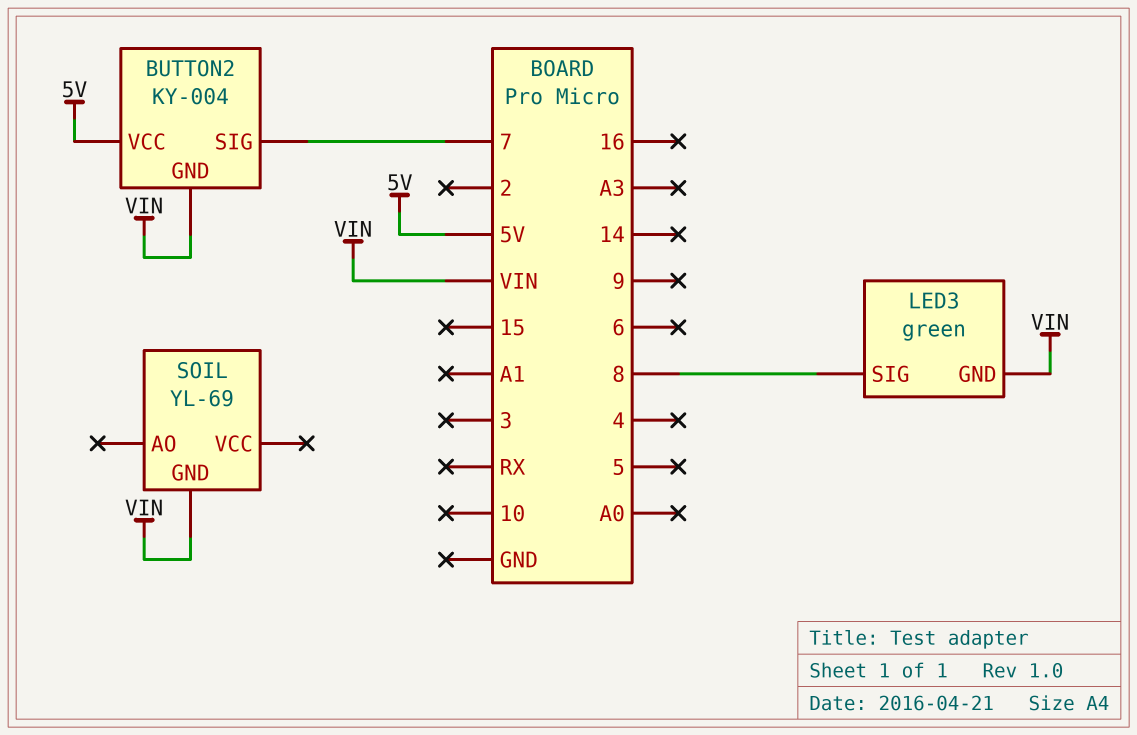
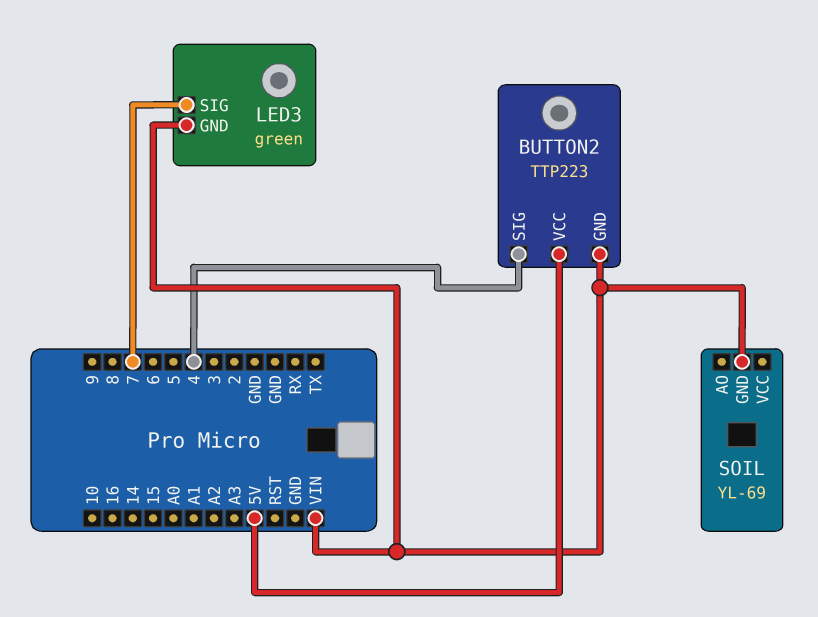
BUTTON2: KY-004 -> TTP223
BUTTON2 pin SIG: 7 -> 4
LED3 pin SIG: 8 -> 7

